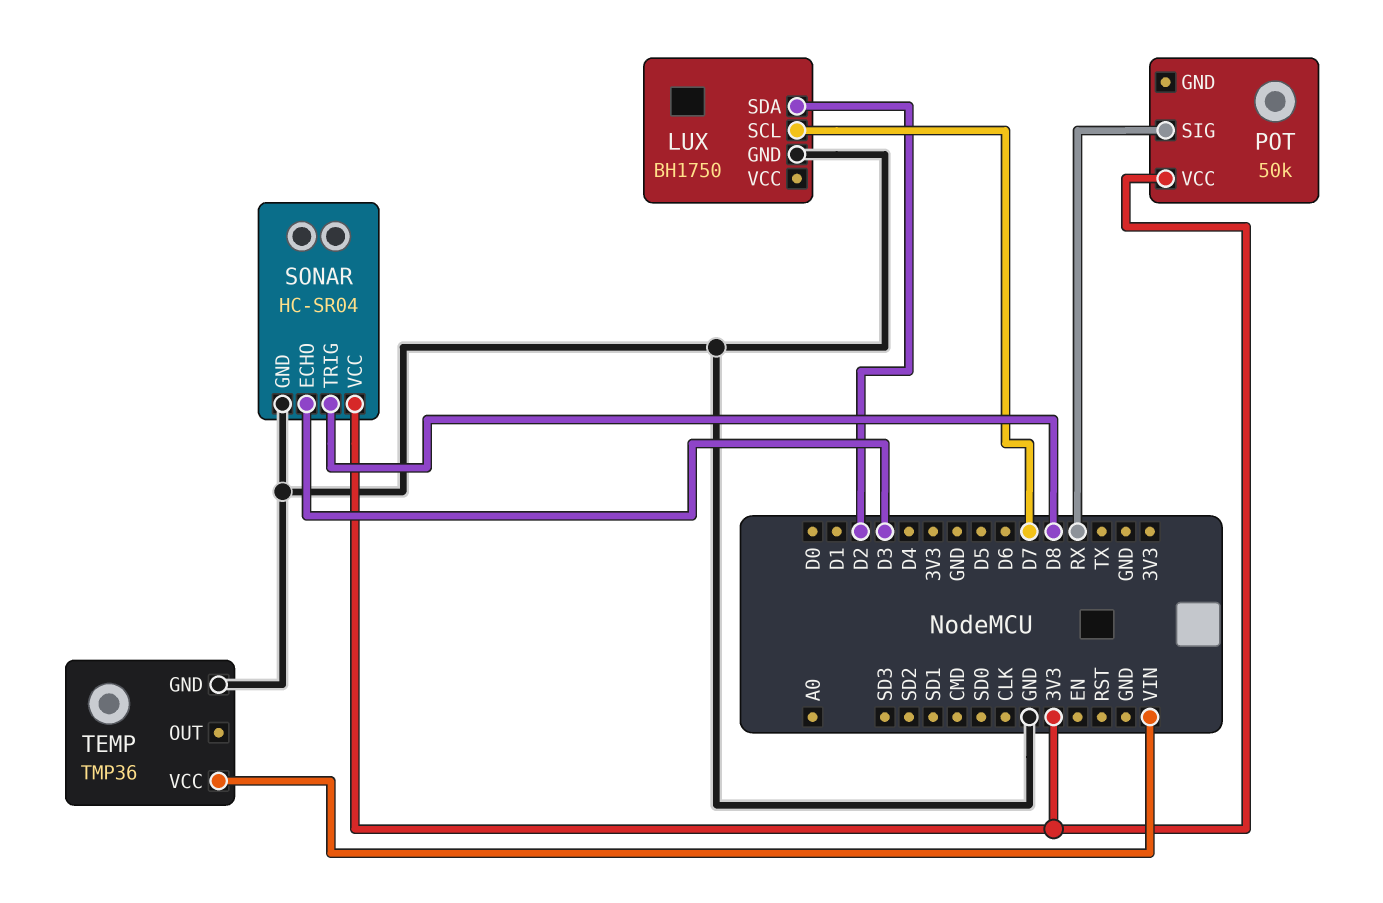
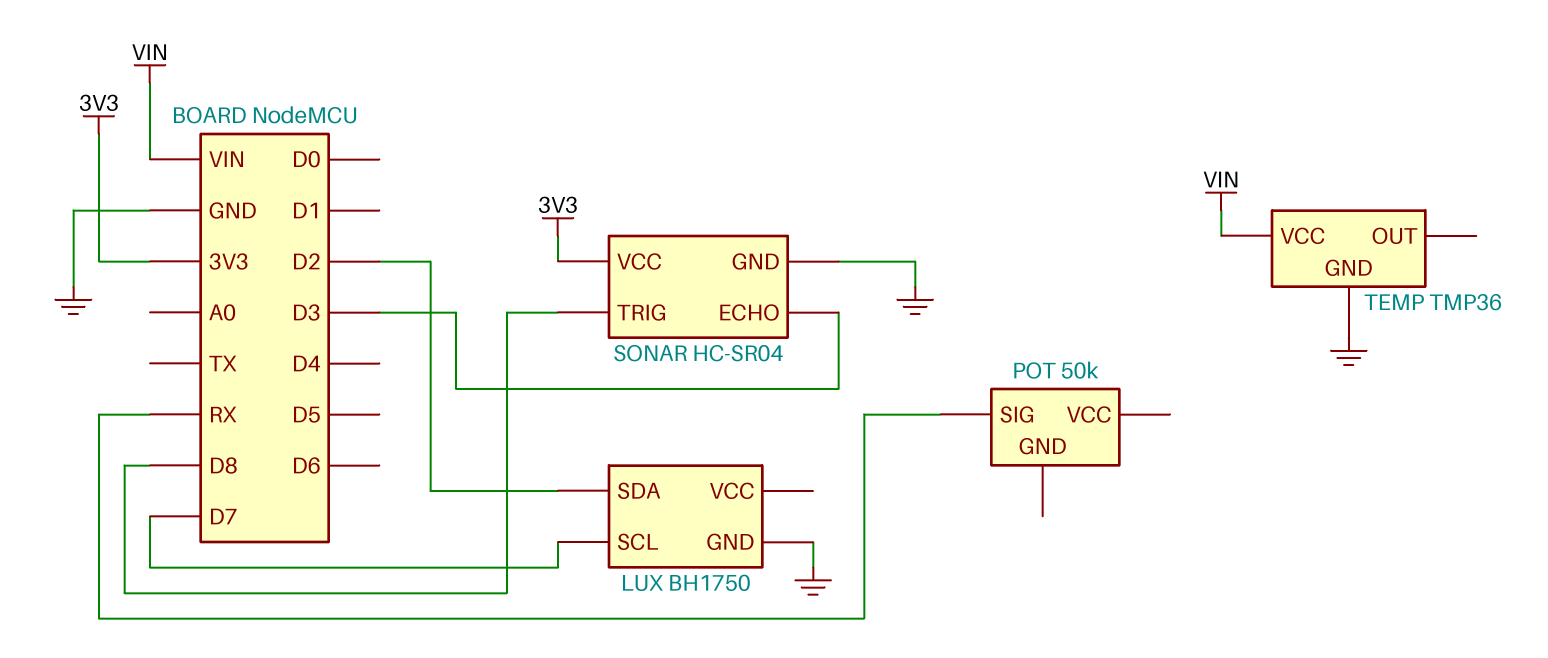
POT pin VCC: 3V3 -> none

